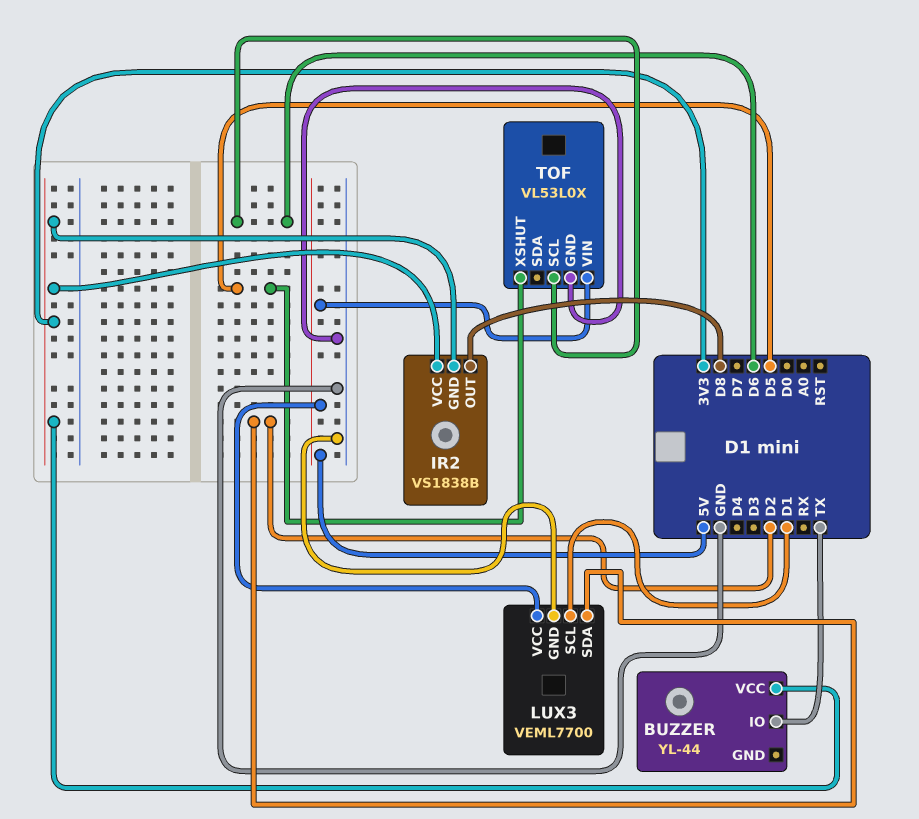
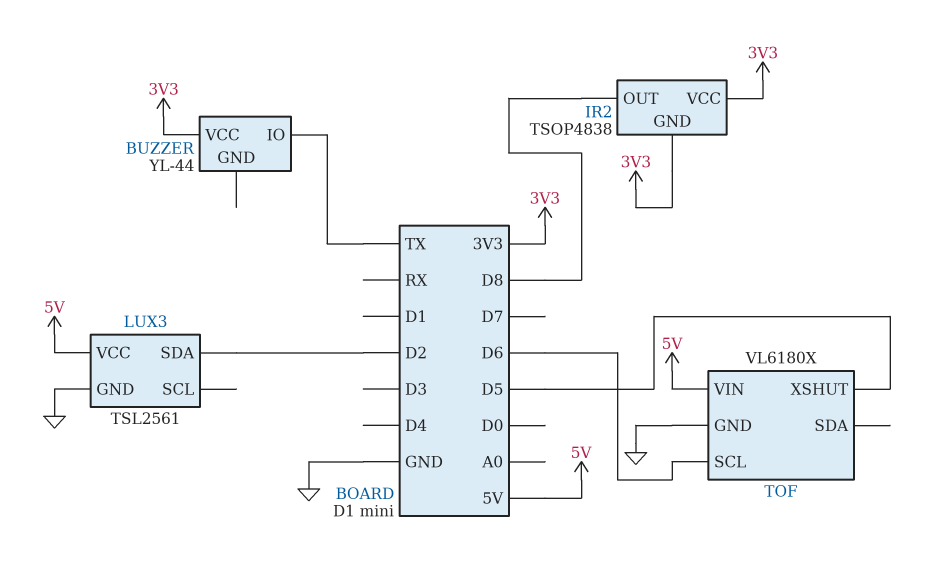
IR2: VS1838B -> TSOP4838
LUX3: VEML7700 -> TSL2561
LUX3 pin SCL: D1 -> none
TOF: VL53L0X -> VL6180X

